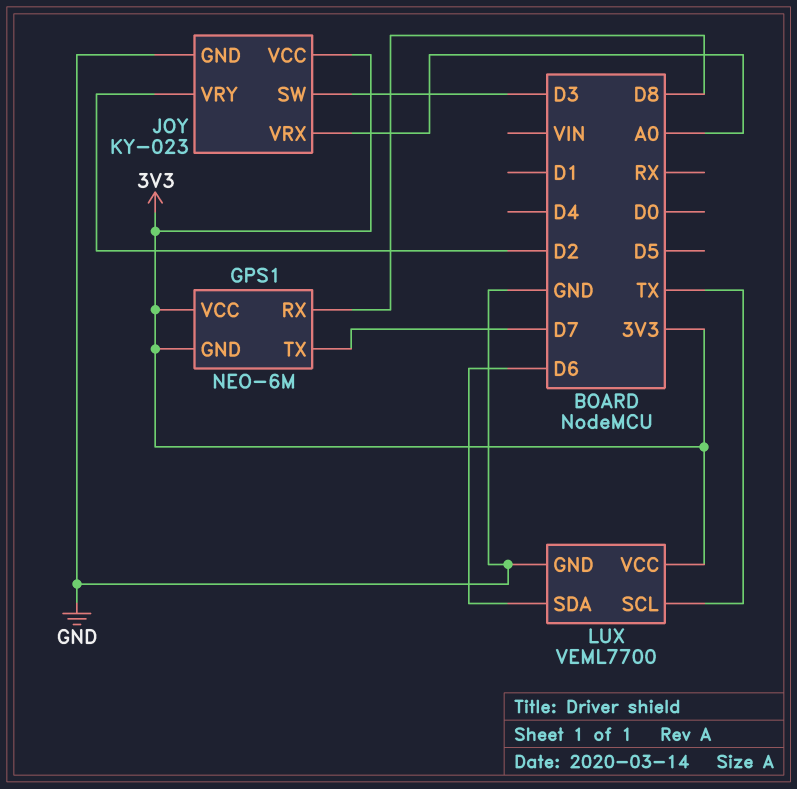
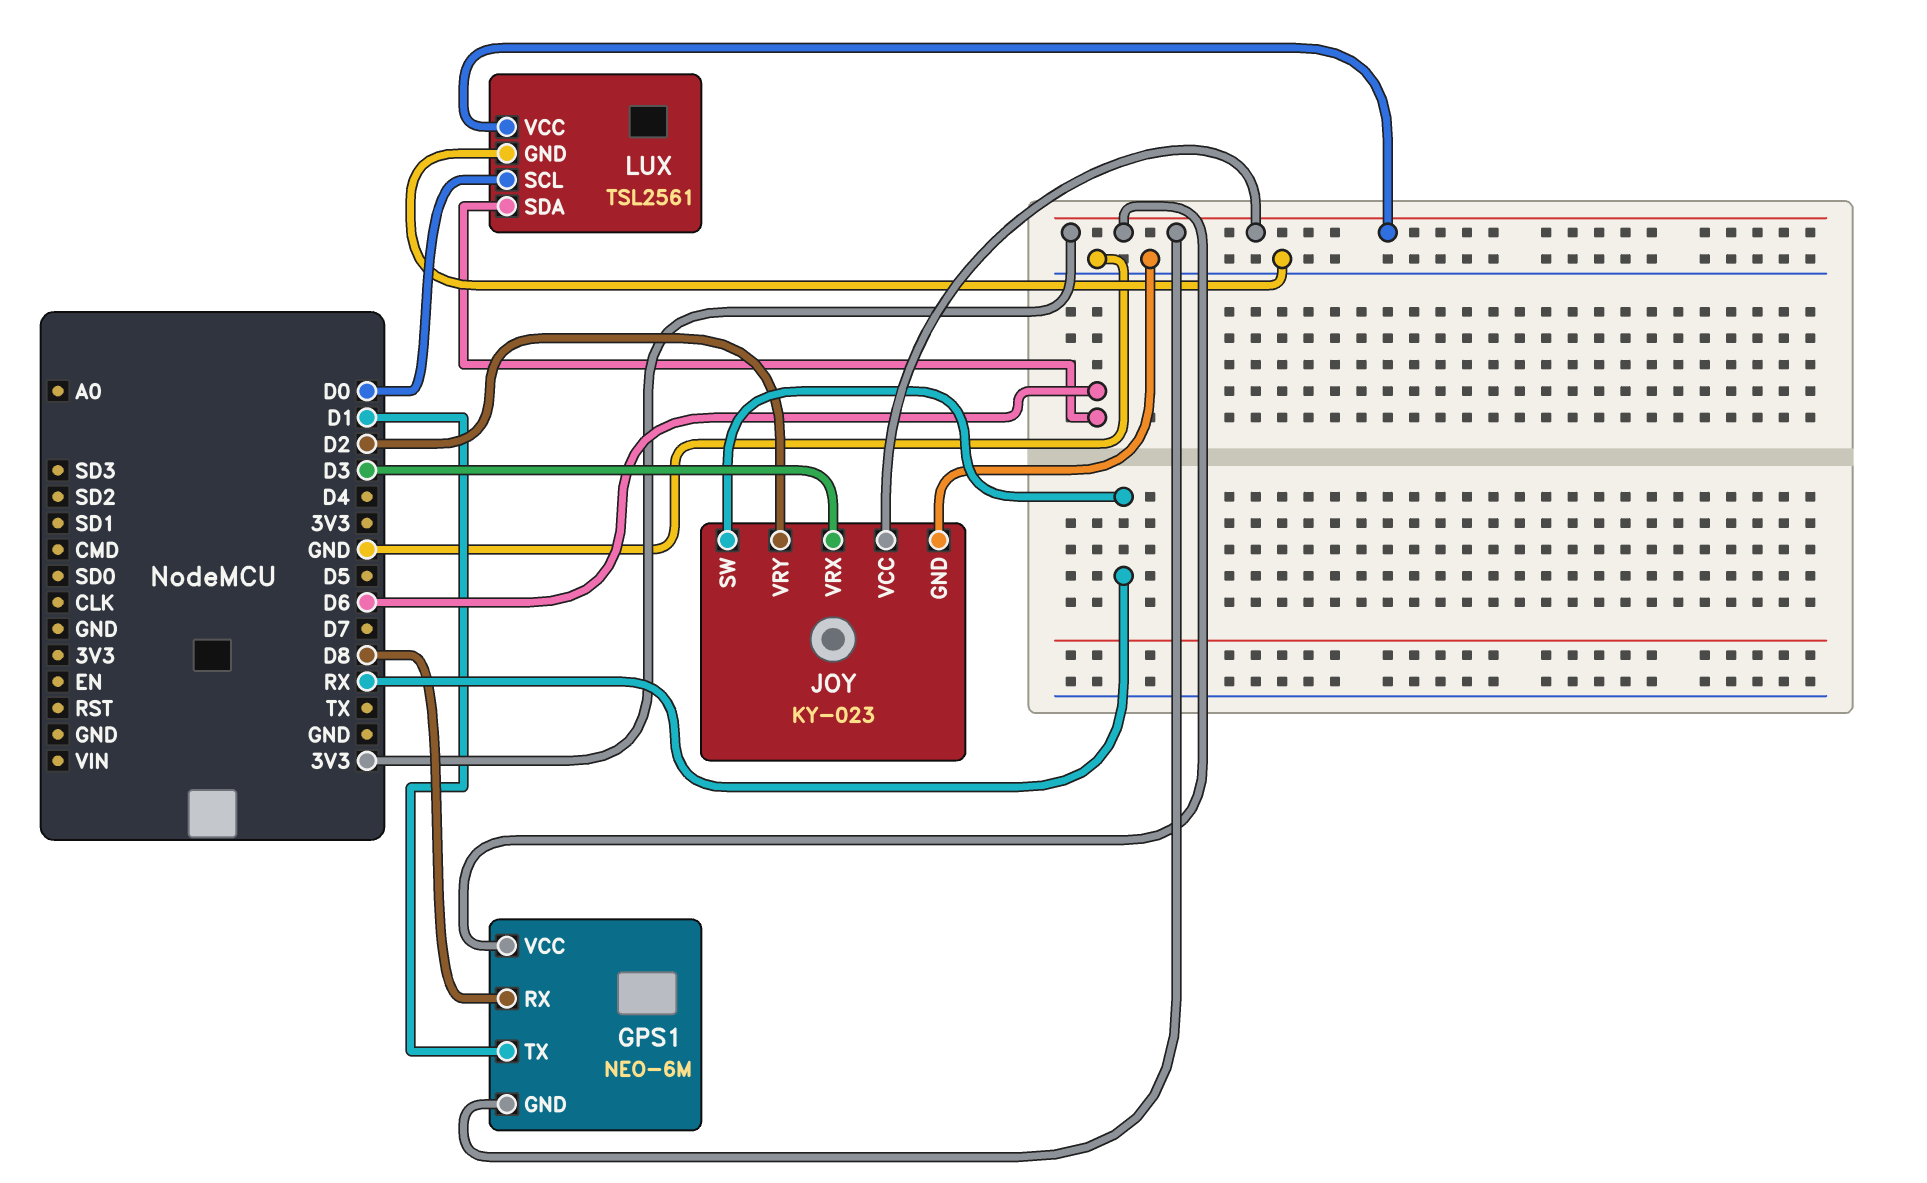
GPS1 pin TX: D7 -> D1
JOY pin SW: D3 -> RX
JOY pin VRX: A0 -> D3
LUX: VEML7700 -> TSL2561
LUX pin SCL: TX -> D0

